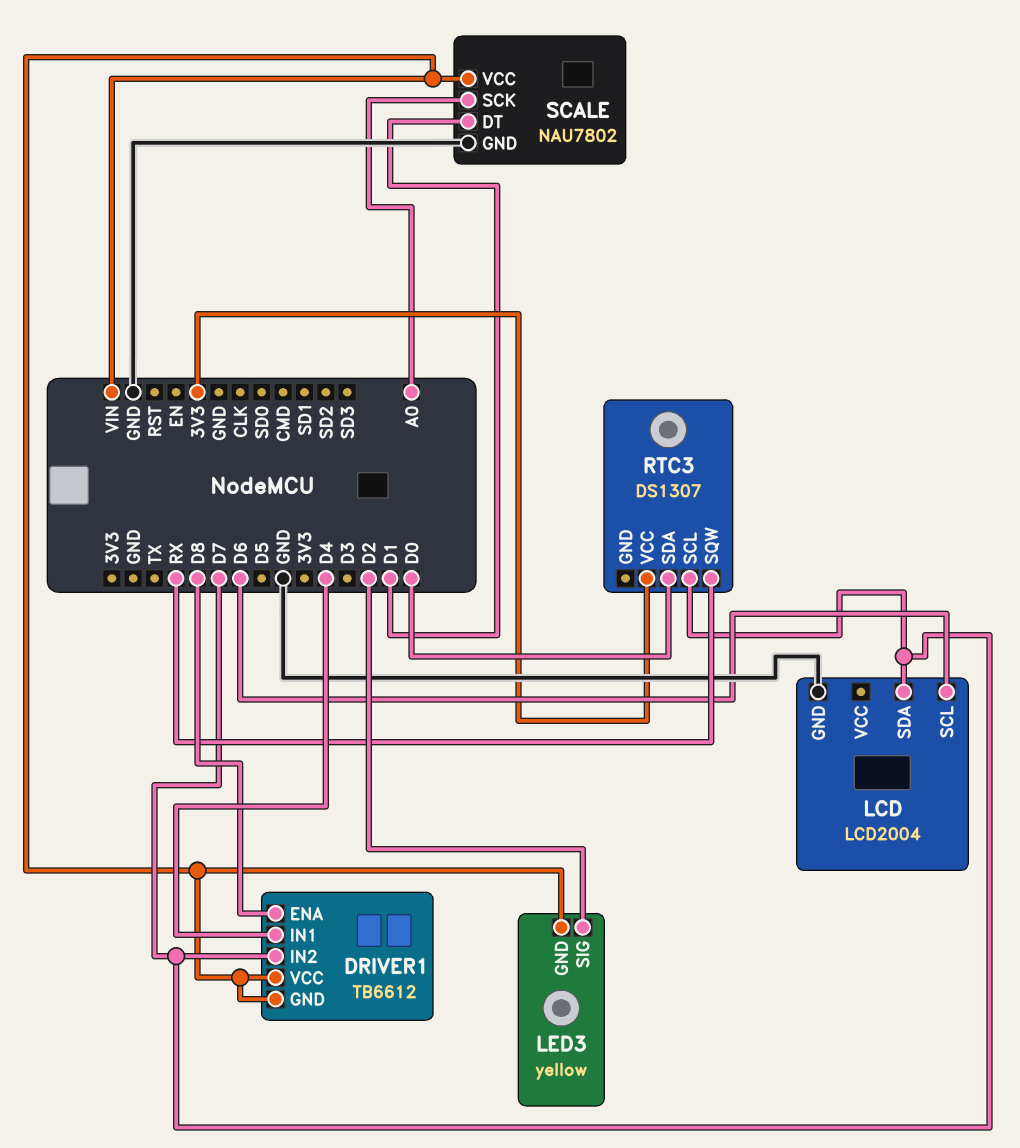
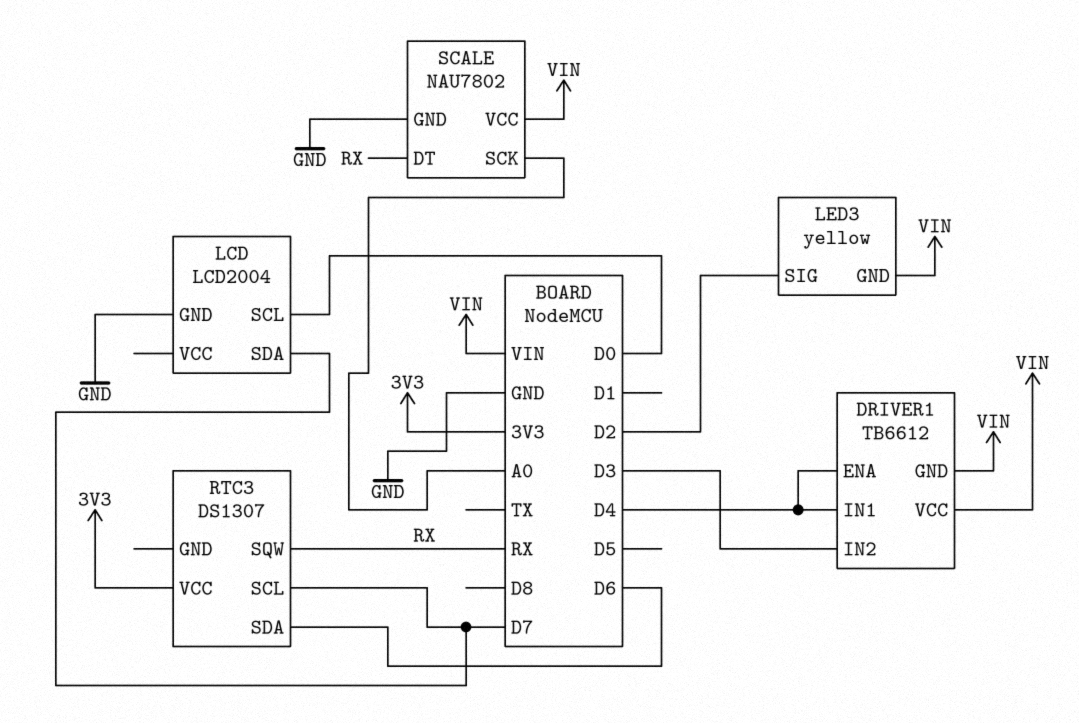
DRIVER1 pin ENA: D8 -> D4
DRIVER1 pin IN2: D7 -> D3
LCD pin SCL: D6 -> D0
RTC3 pin SDA: D0 -> D6
SCALE pin DT: D1 -> RX

